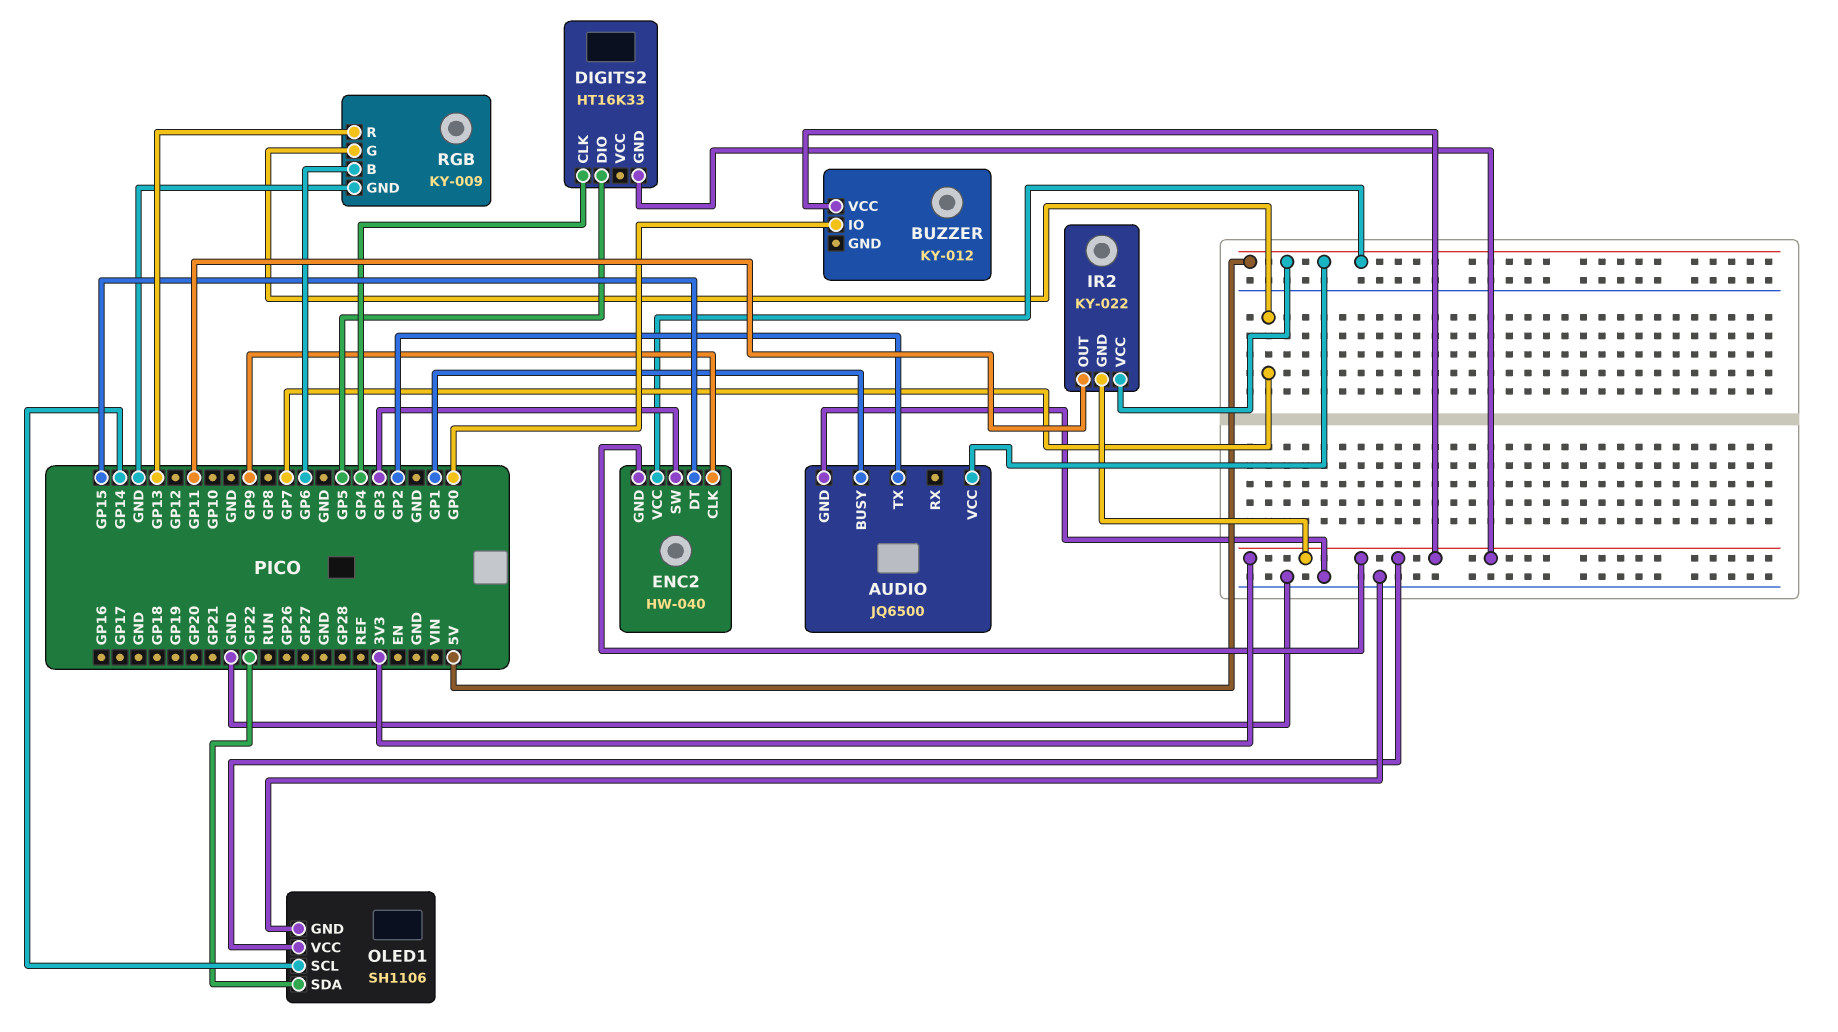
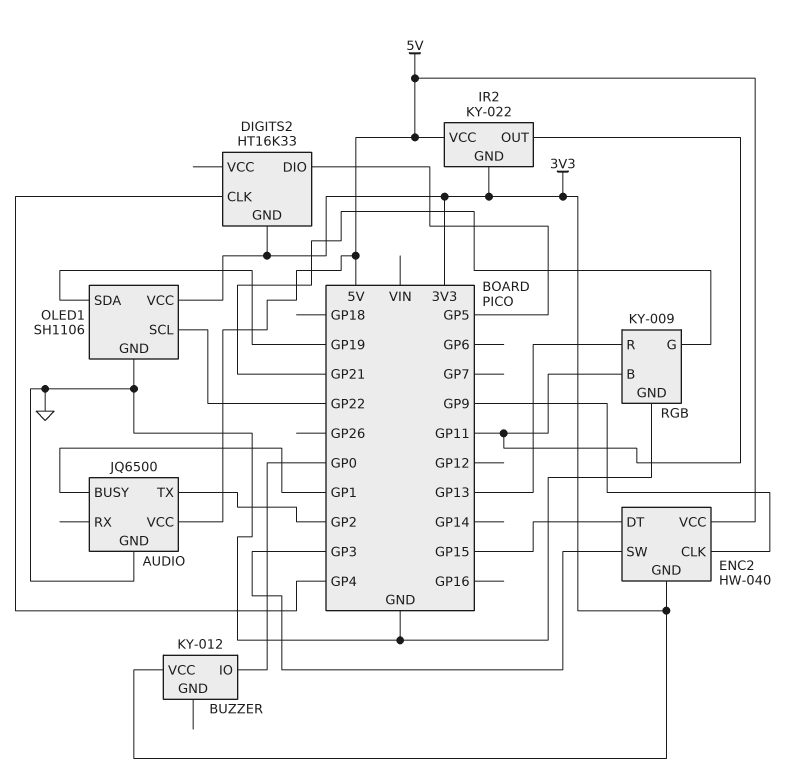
OLED1 pin SCL: GP14 -> GP22
OLED1 pin SDA: GP22 -> GP19
RGB pin B: GP6 -> GP11
RGB pin G: GP7 -> GP21

